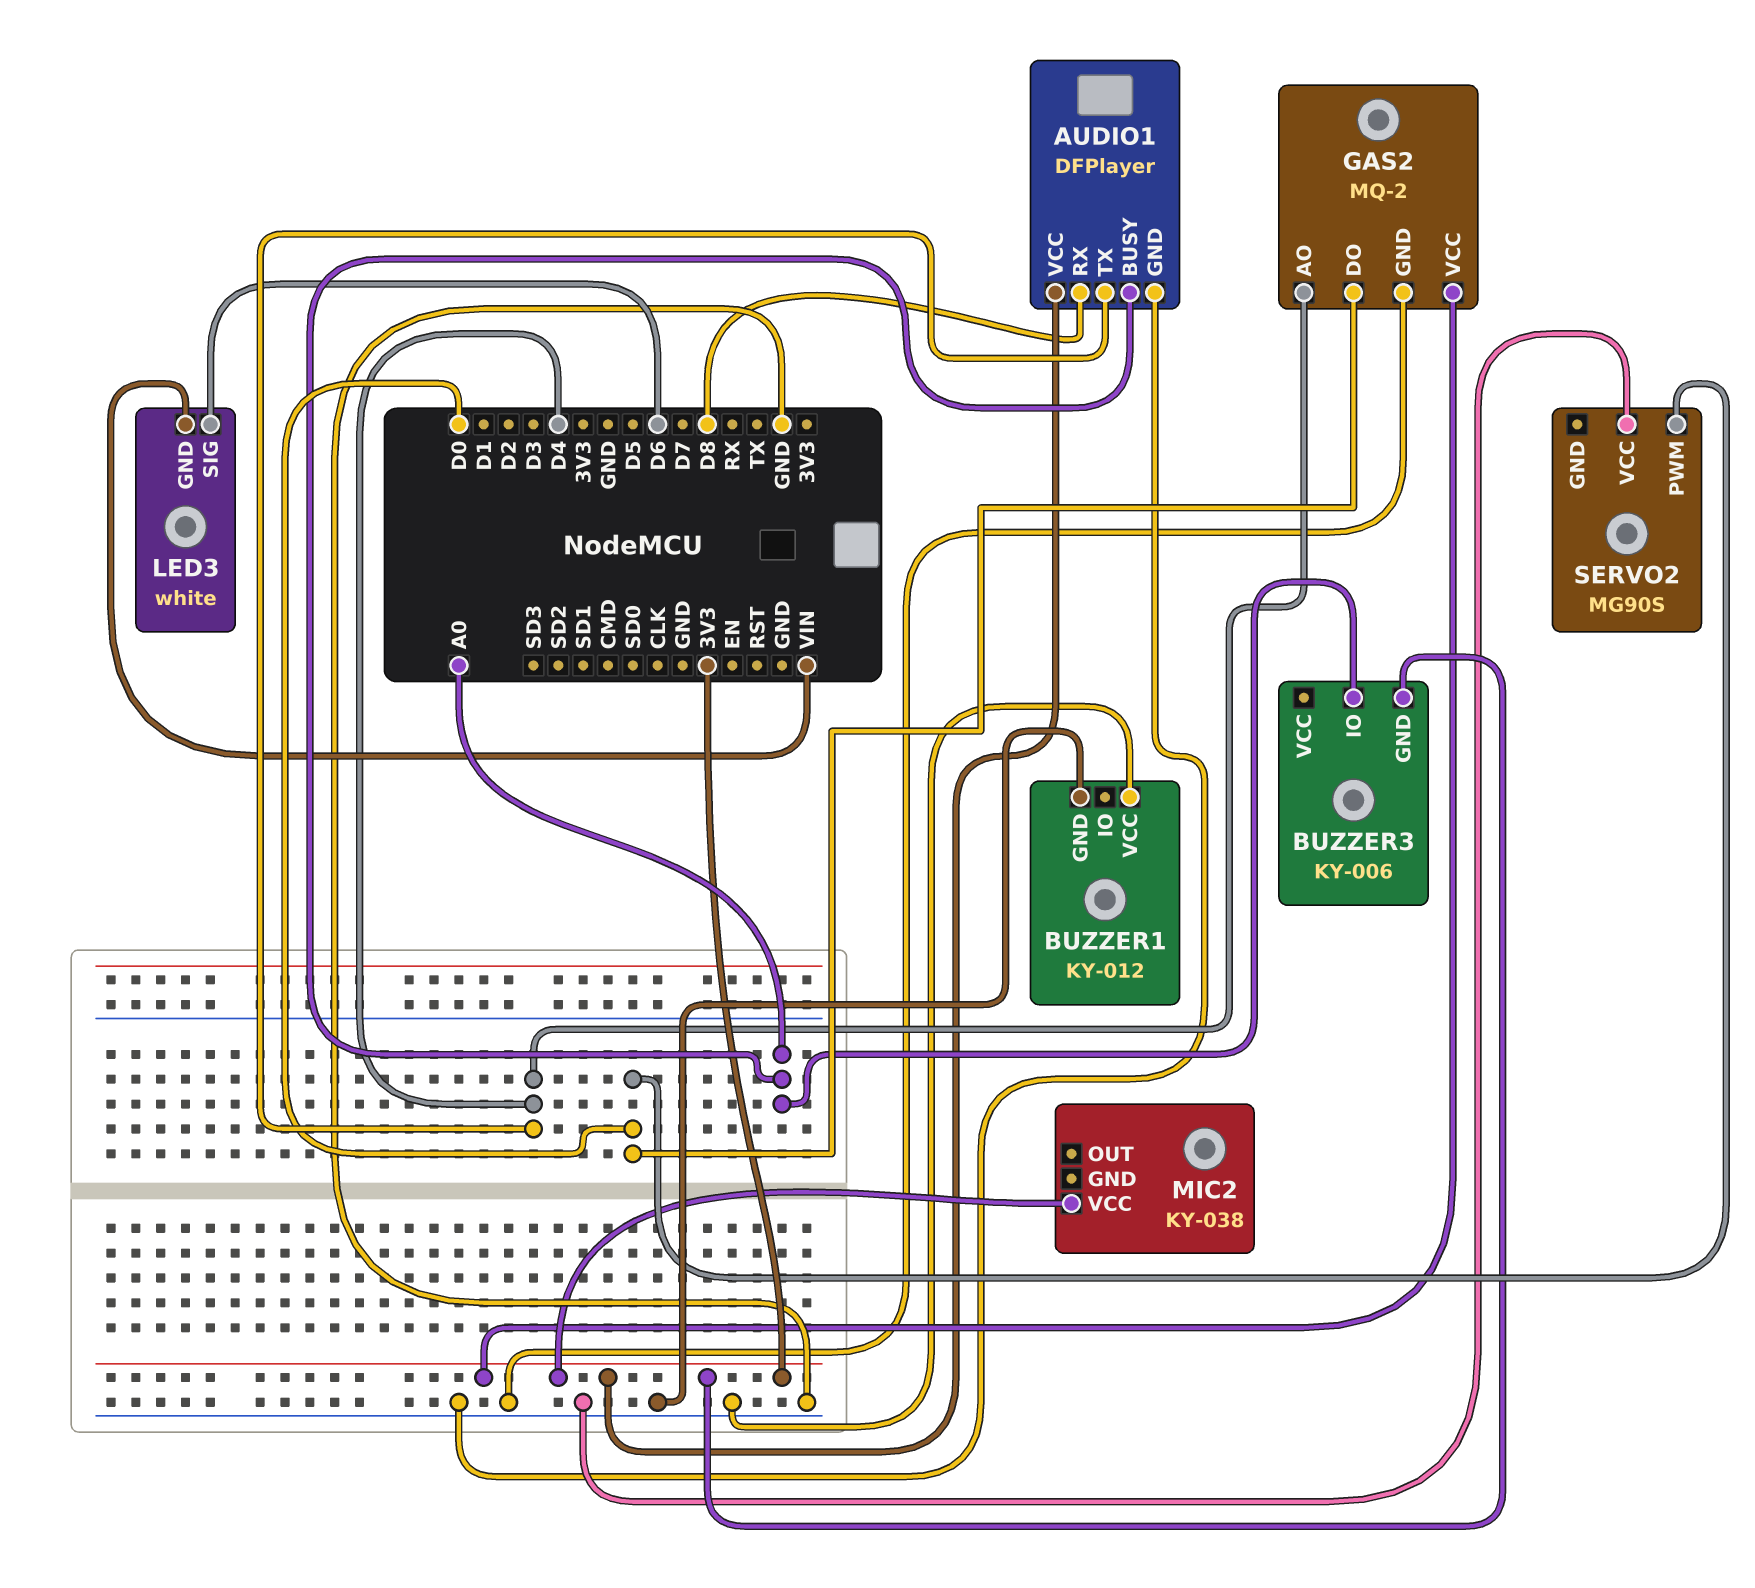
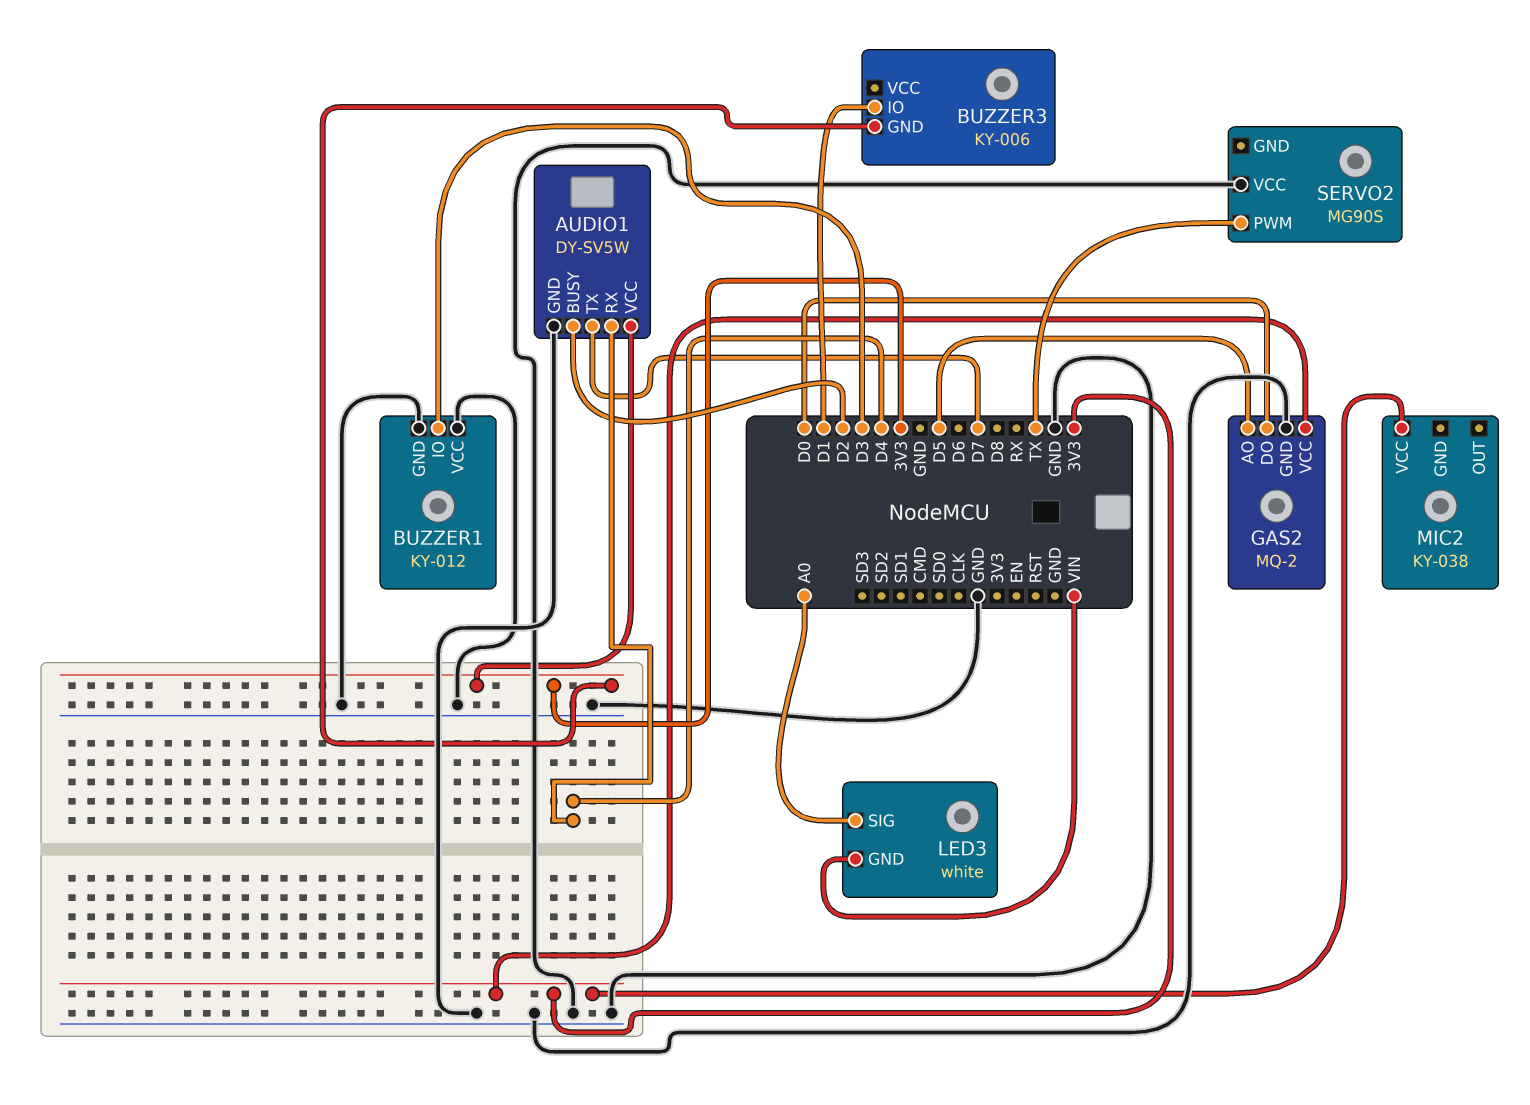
AUDIO1: DFPlayer -> DY-SV5W
AUDIO1 pin BUSY: A0 -> D2
AUDIO1 pin RX: D8 -> D4
AUDIO1 pin TX: D4 -> D7
BUZZER1 pin IO: none -> D3
BUZZER3 pin IO: A0 -> D1
GAS2 pin AO: D4 -> D5
LED3 pin SIG: D6 -> A0
SERVO2 pin PWM: D0 -> TX

